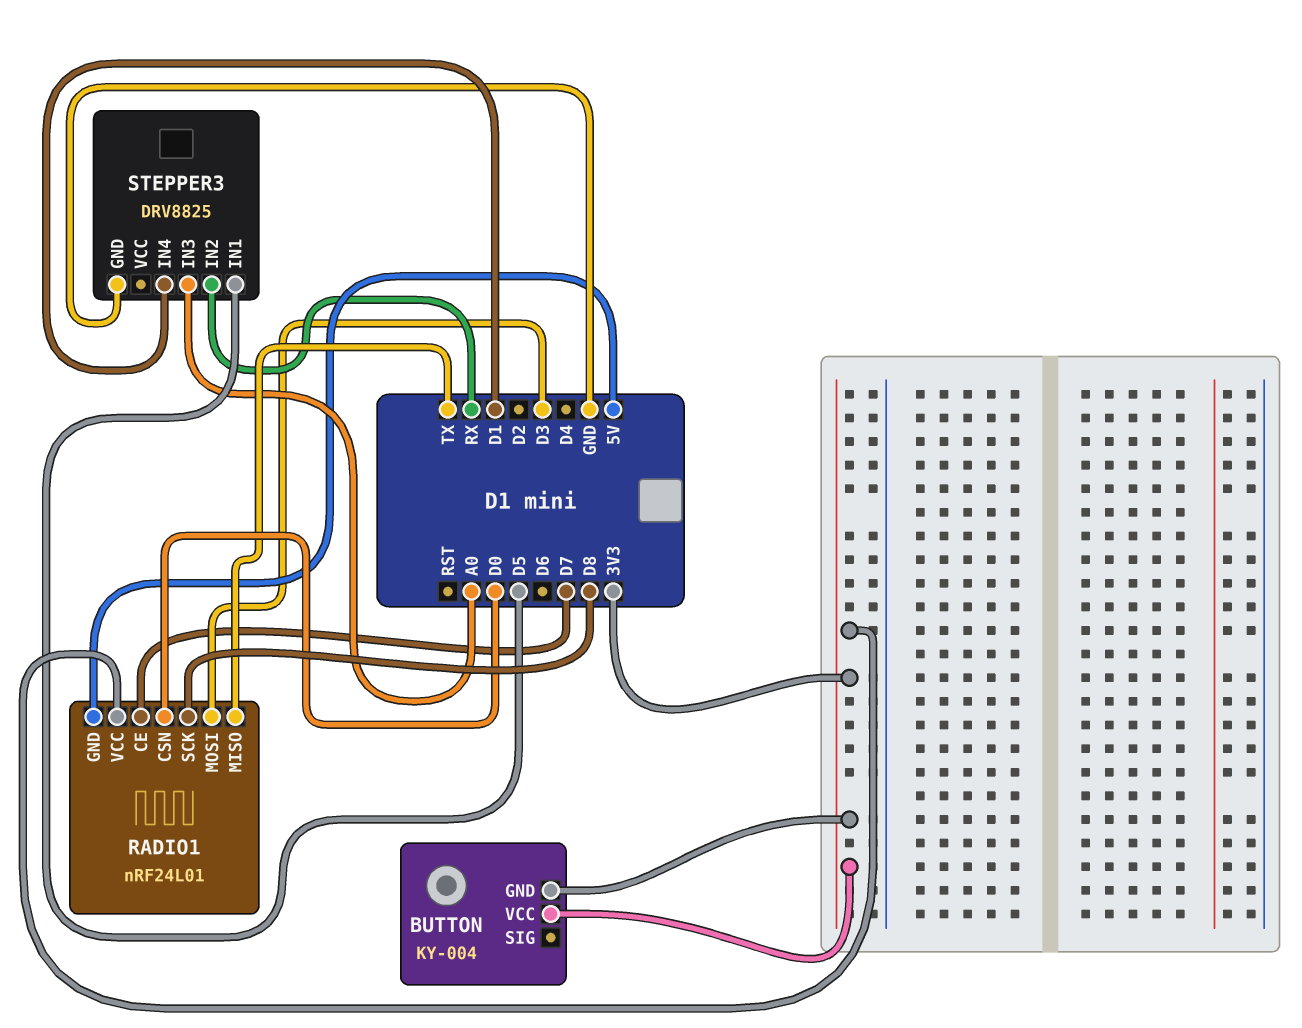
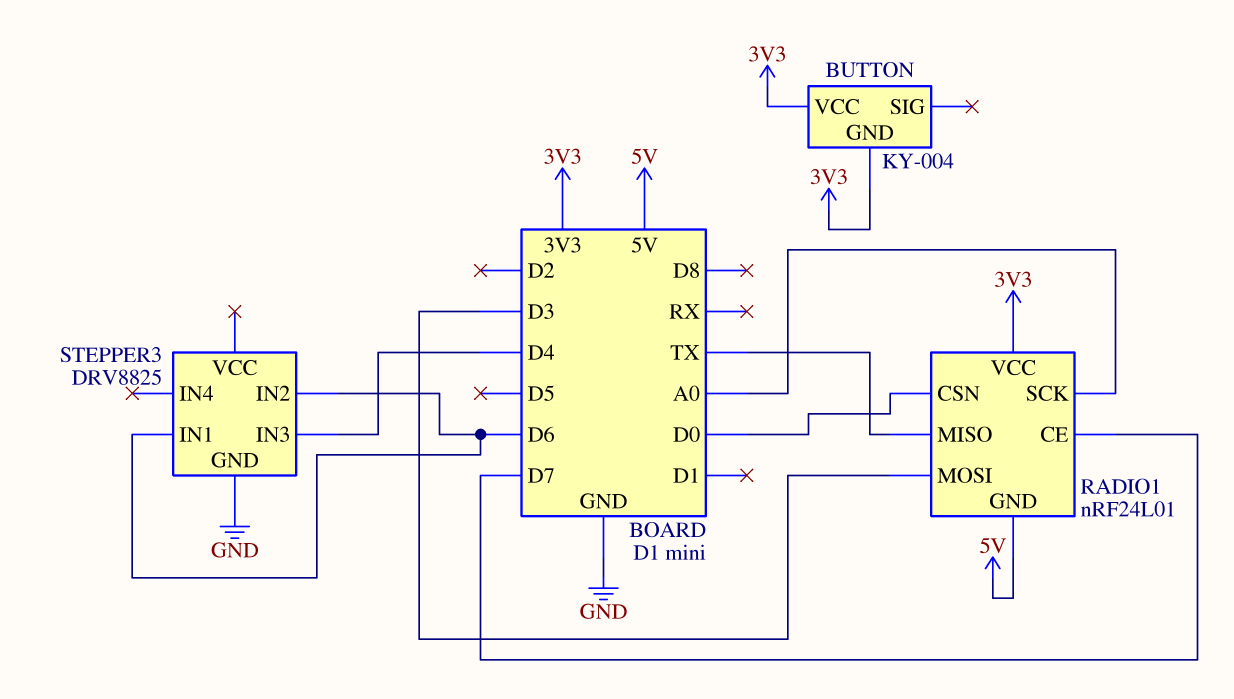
RADIO1 pin SCK: D8 -> A0
STEPPER3 pin IN1: D5 -> D6
STEPPER3 pin IN2: RX -> D6
STEPPER3 pin IN3: A0 -> D4
STEPPER3 pin IN4: D1 -> none

